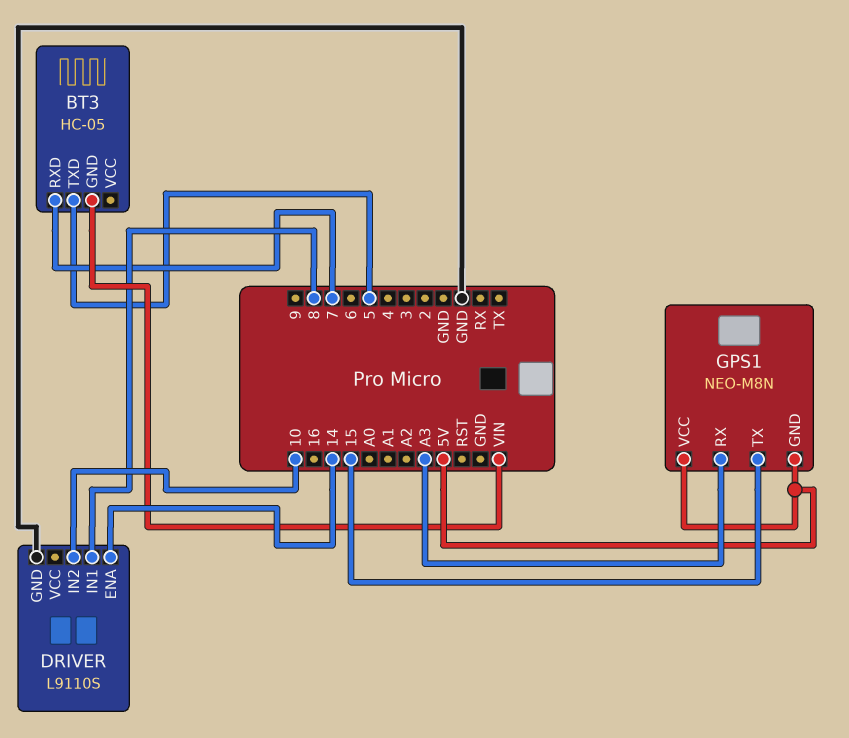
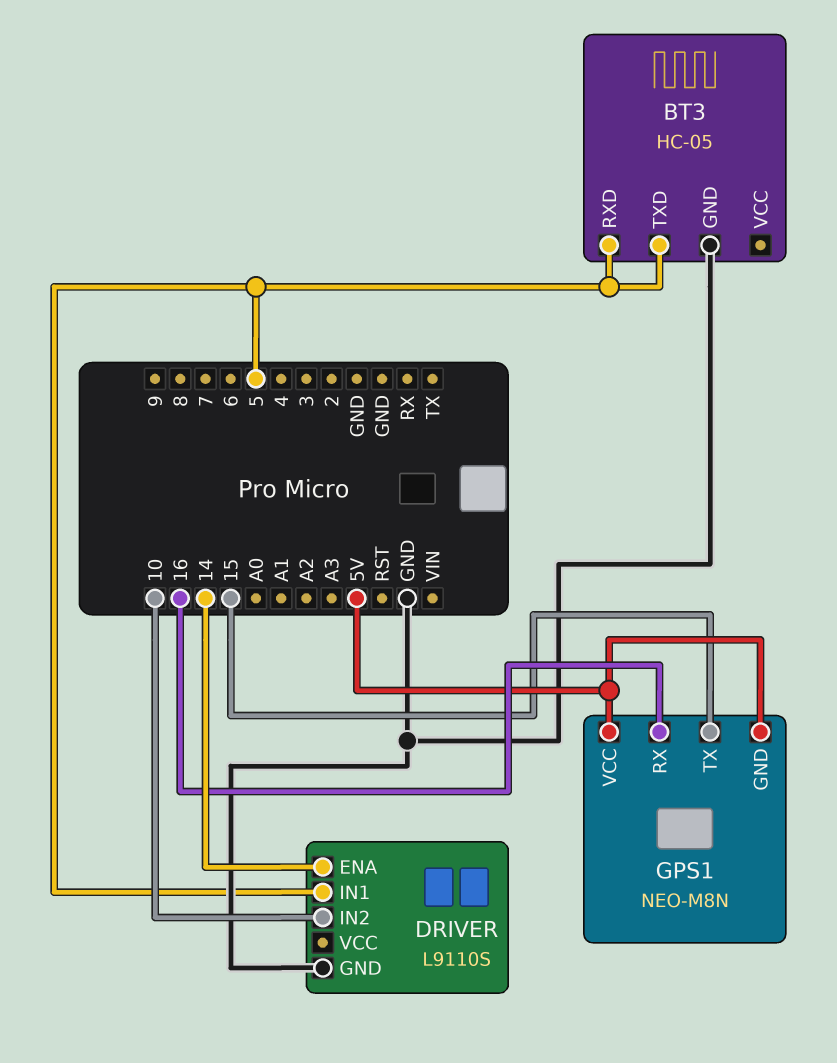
BT3 pin GND: VIN -> GND
BT3 pin RXD: 7 -> 5
DRIVER pin IN1: 8 -> 5
GPS1 pin RX: A3 -> 16

